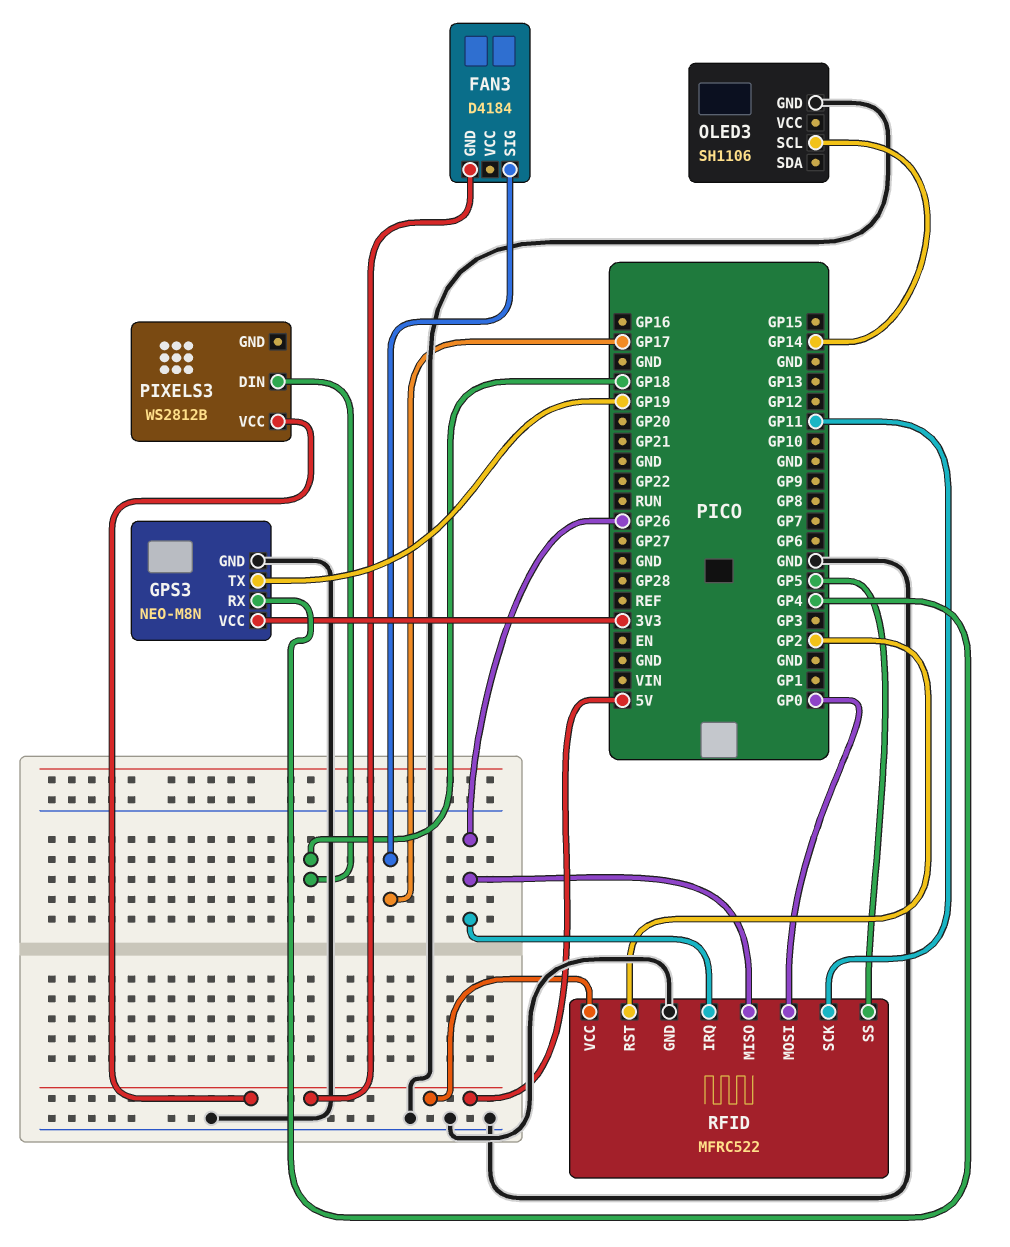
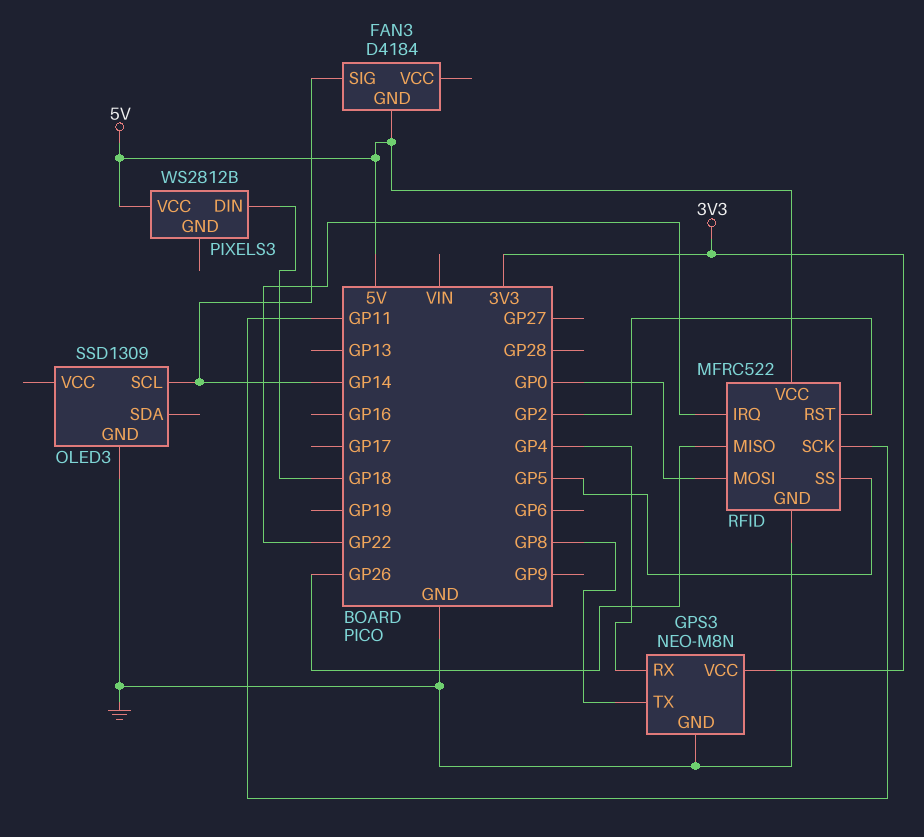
FAN3 pin SIG: GP17 -> GP14
GPS3 pin TX: GP19 -> GP8
OLED3: SH1106 -> SSD1309
RFID pin IRQ: GP26 -> GP22

